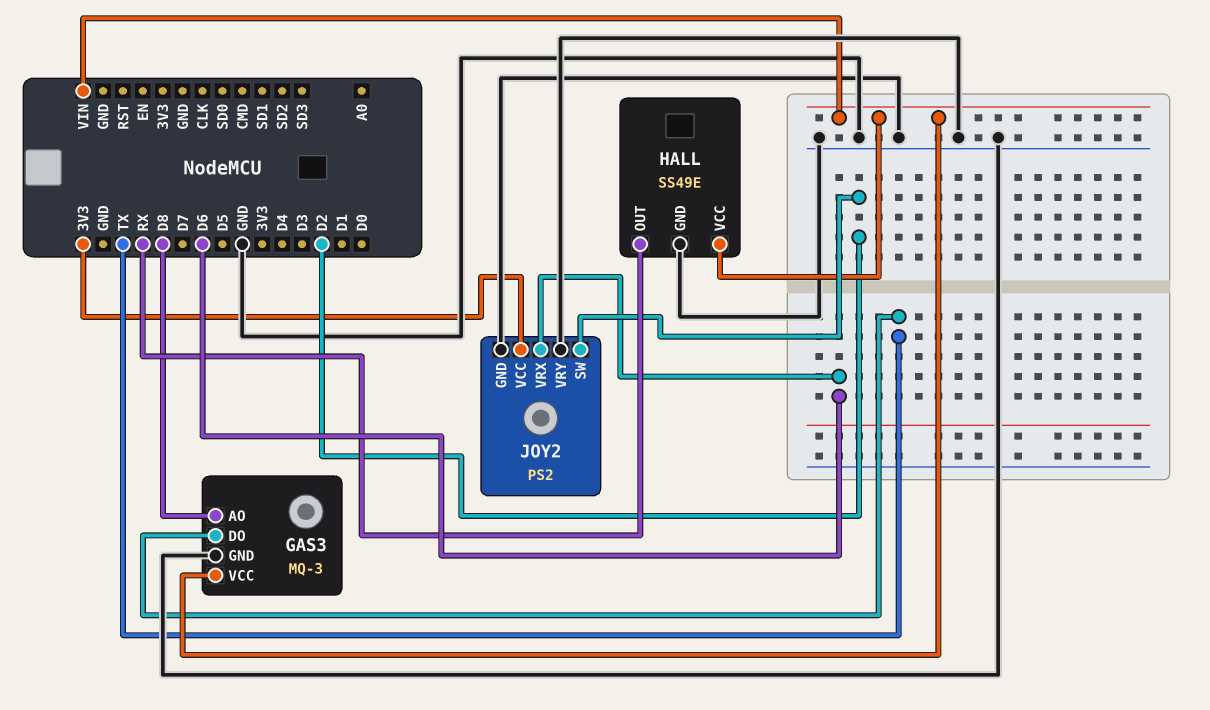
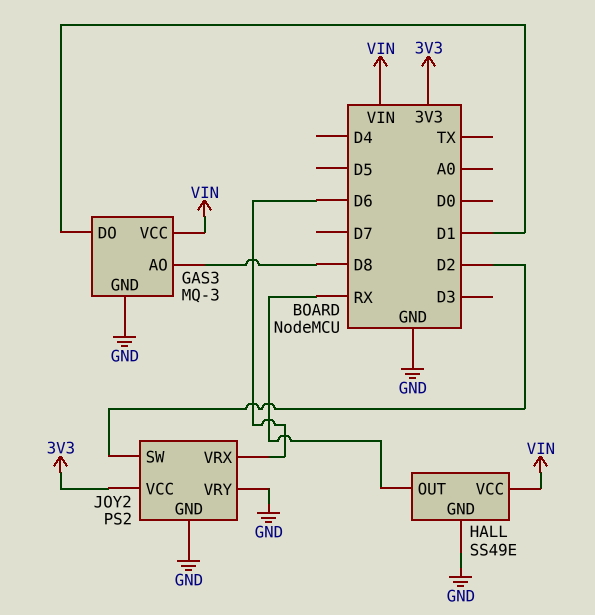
GAS3 pin DO: TX -> D1

